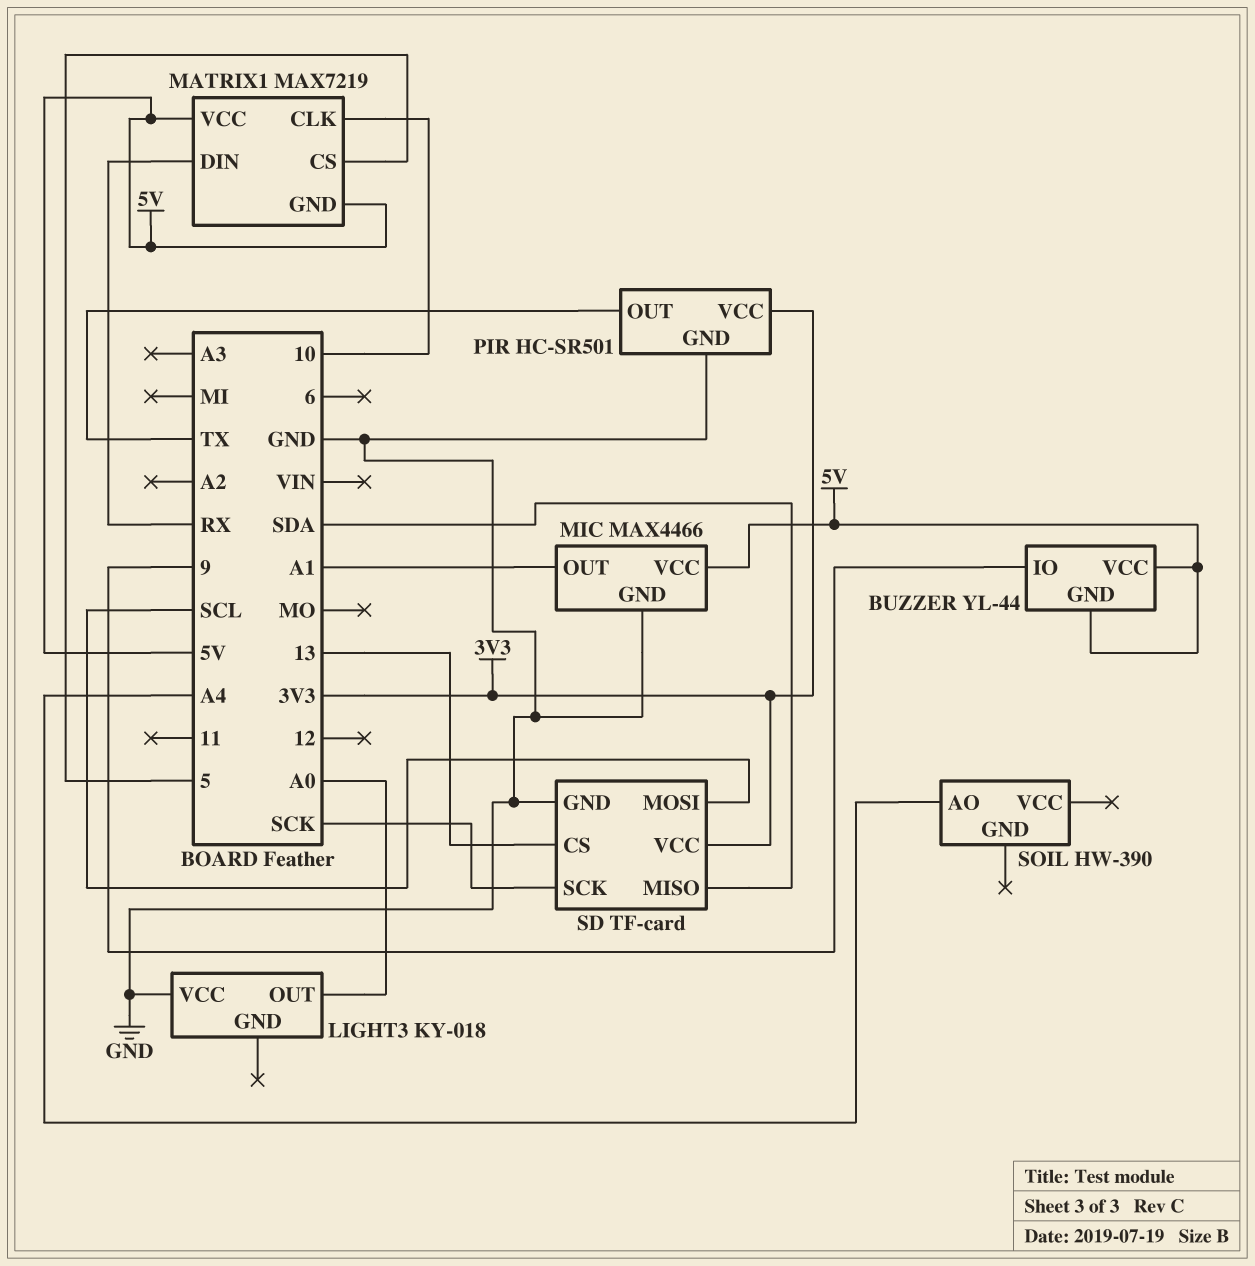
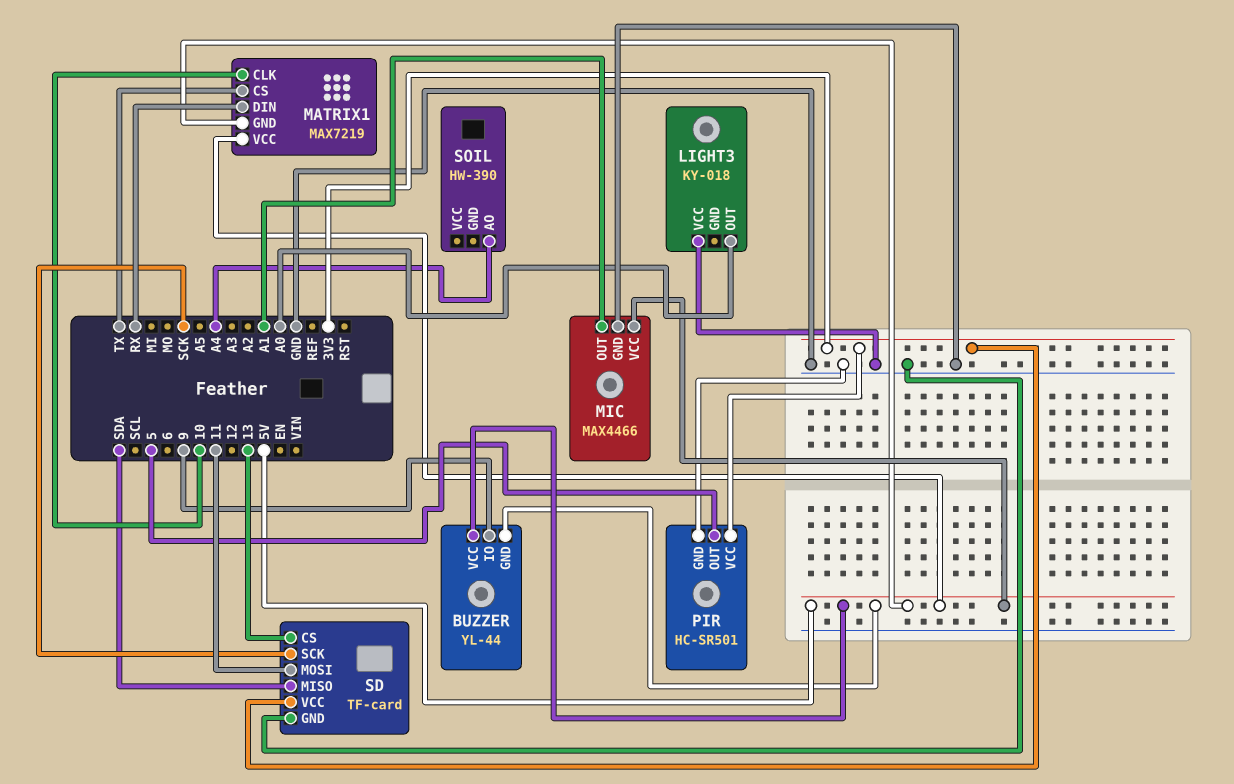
MATRIX1 pin CS: 5 -> TX
PIR pin OUT: TX -> 5
SD pin MOSI: SCL -> 11

